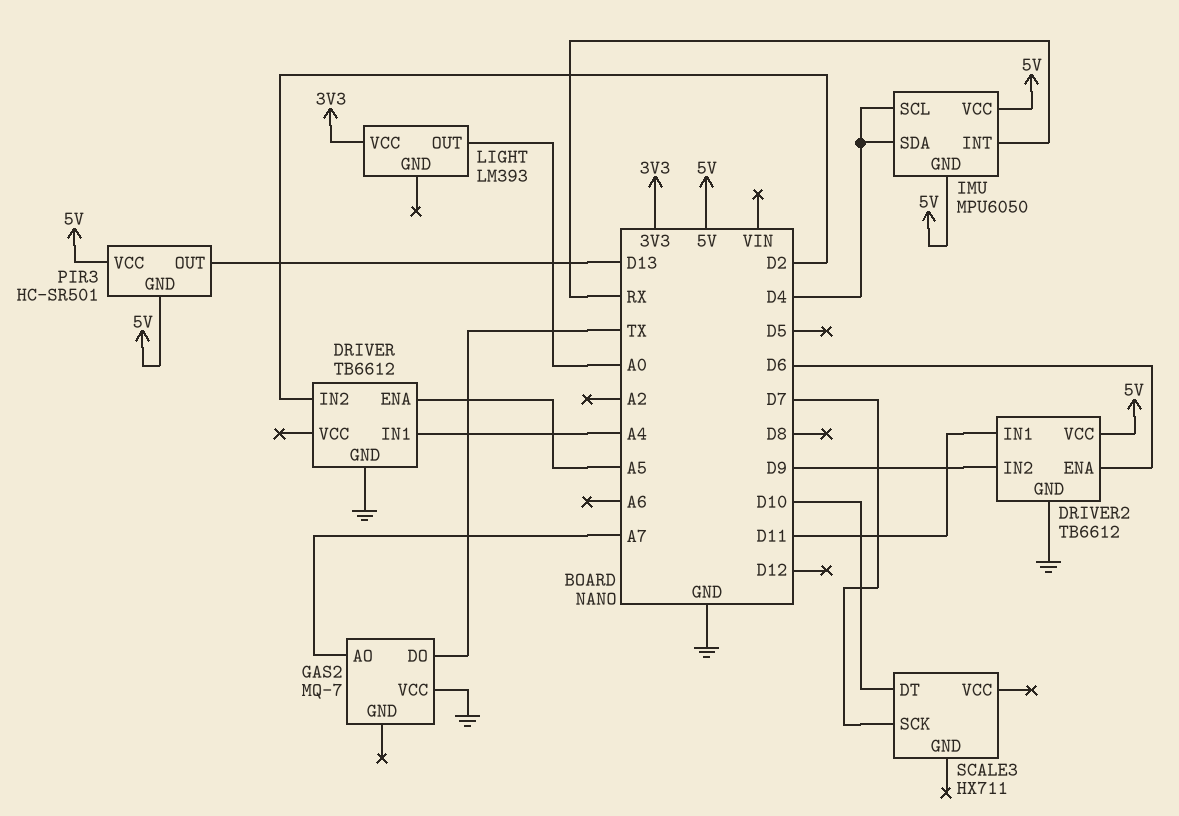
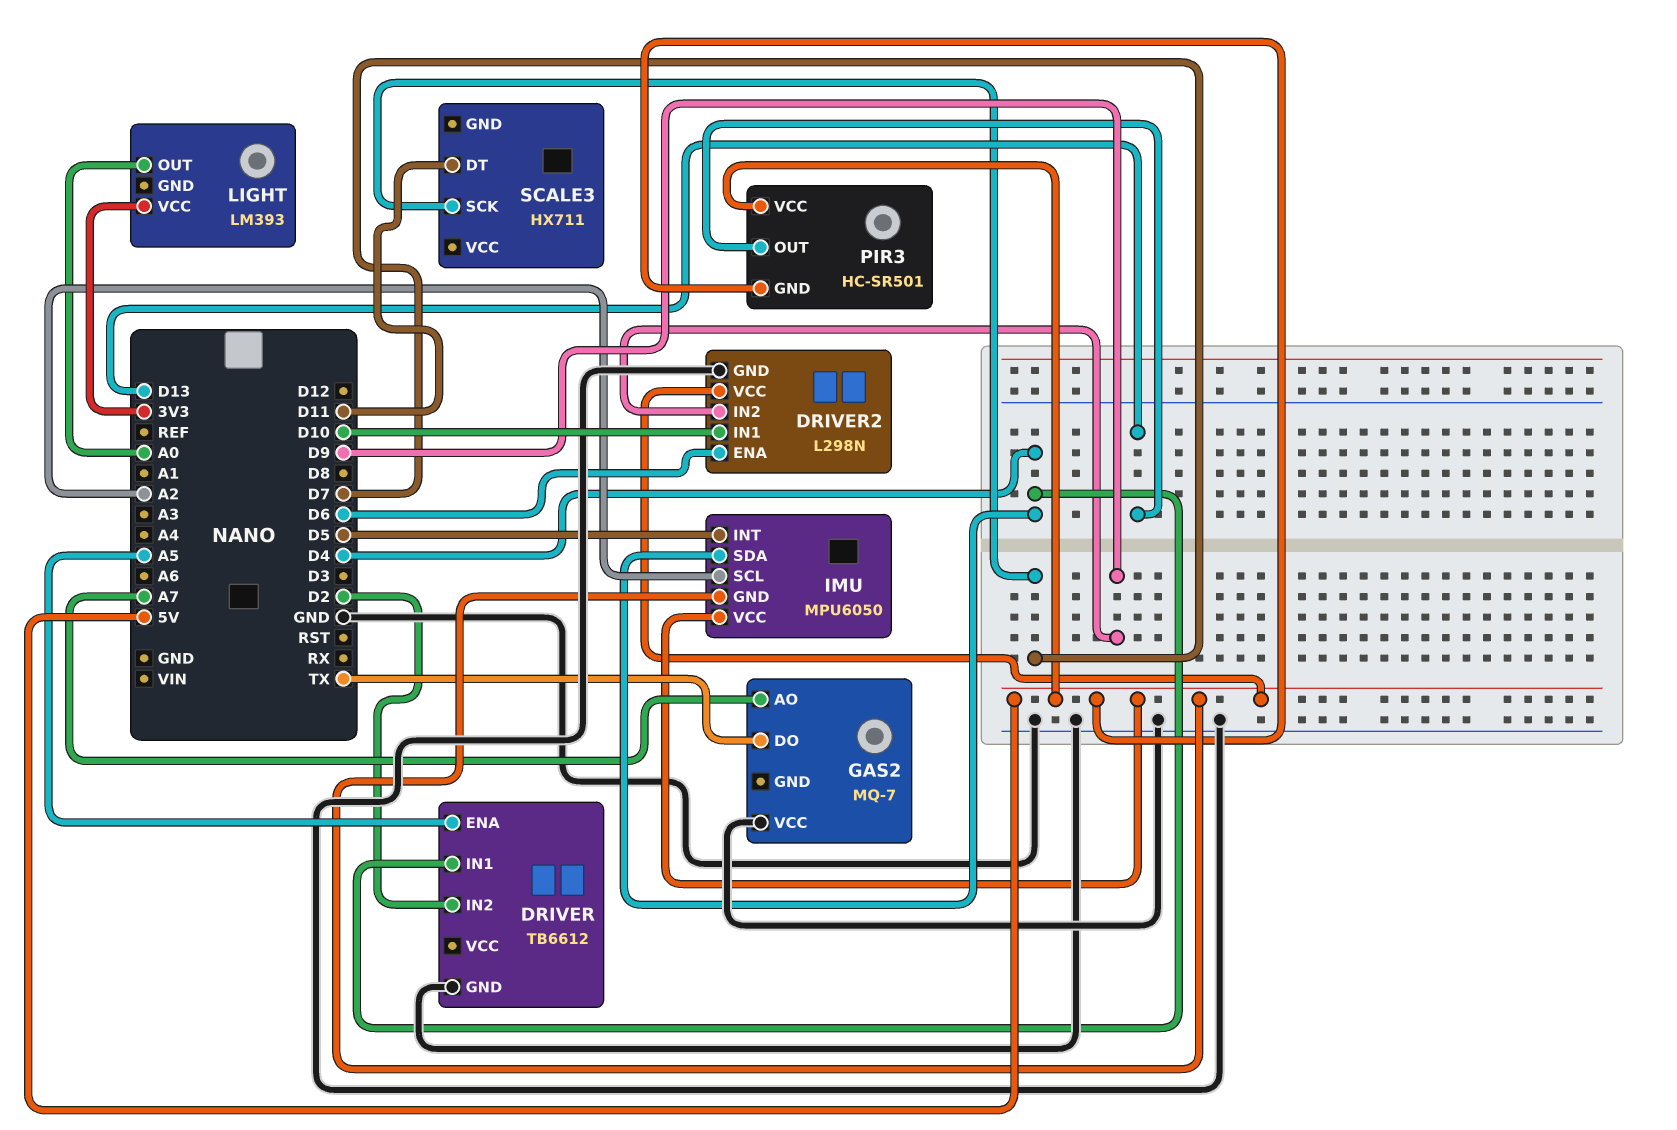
DRIVER pin IN1: A4 -> D4
DRIVER2: TB6612 -> L298N
DRIVER2 pin IN1: D11 -> D10
IMU pin INT: RX -> D5
IMU pin SCL: D4 -> A2
SCALE3 pin DT: D10 -> D11

